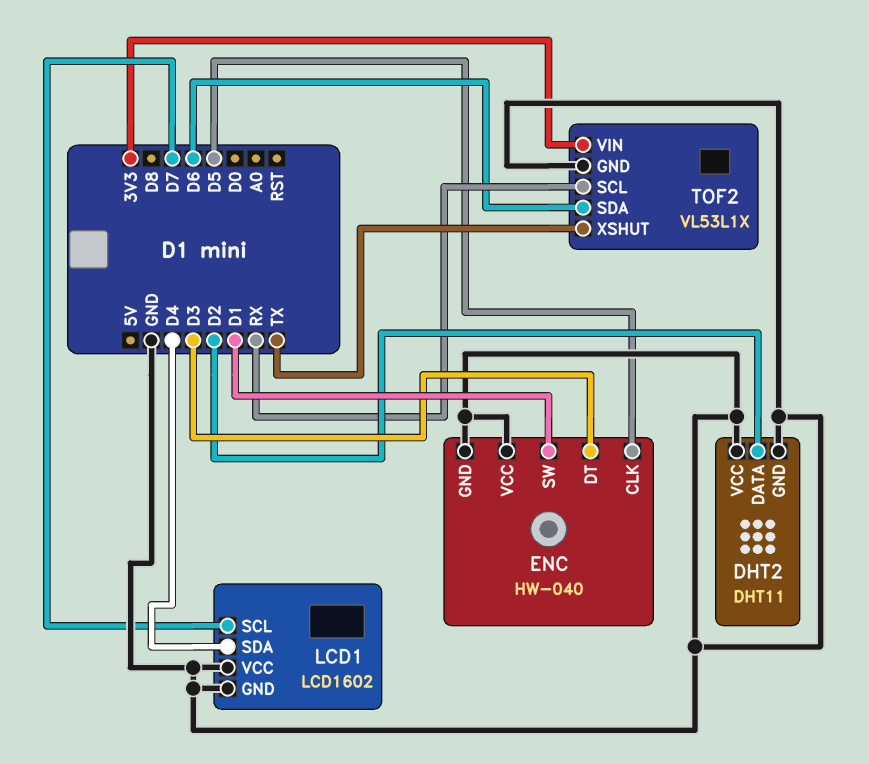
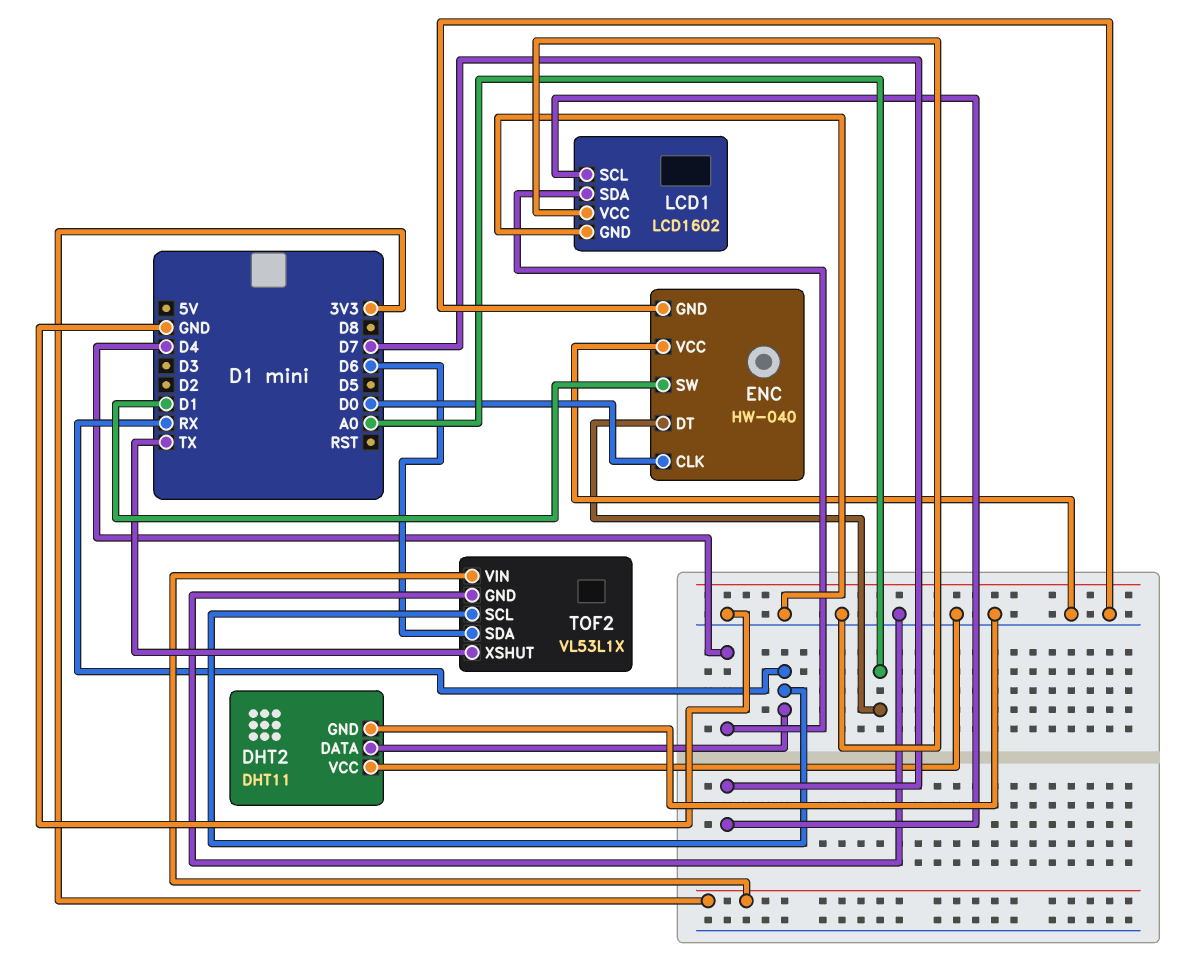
DHT2 pin DATA: D2 -> RX
ENC pin CLK: D5 -> D0
ENC pin DT: D3 -> A0

